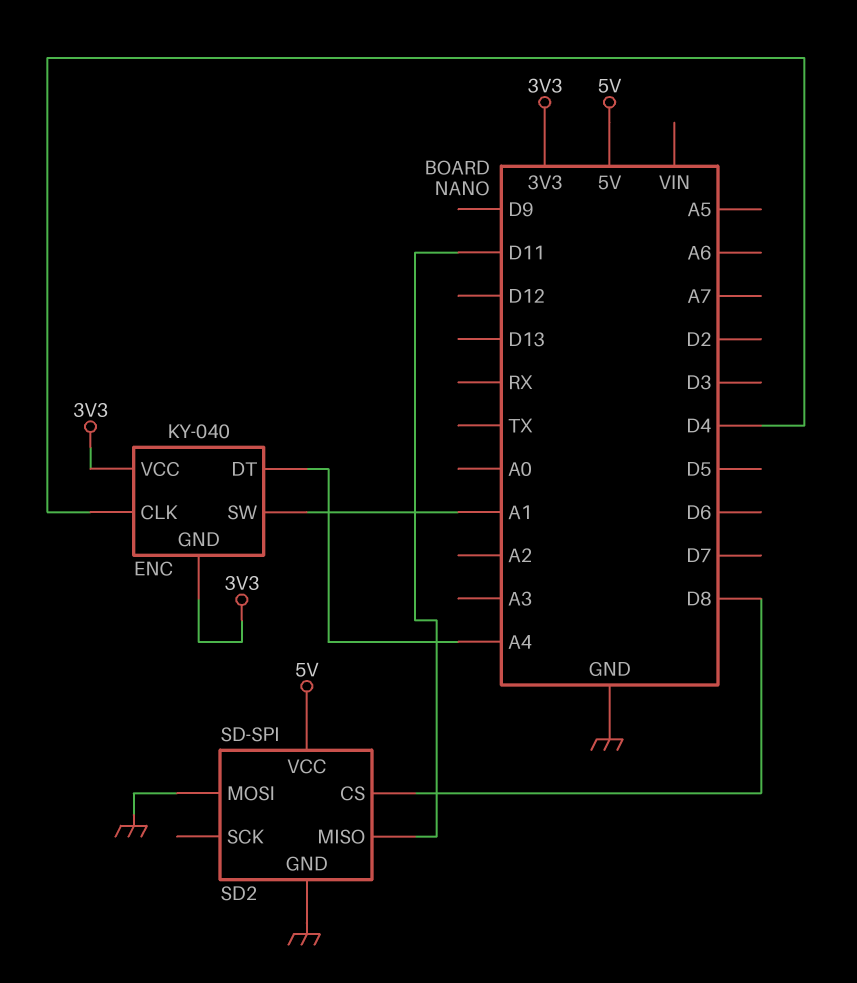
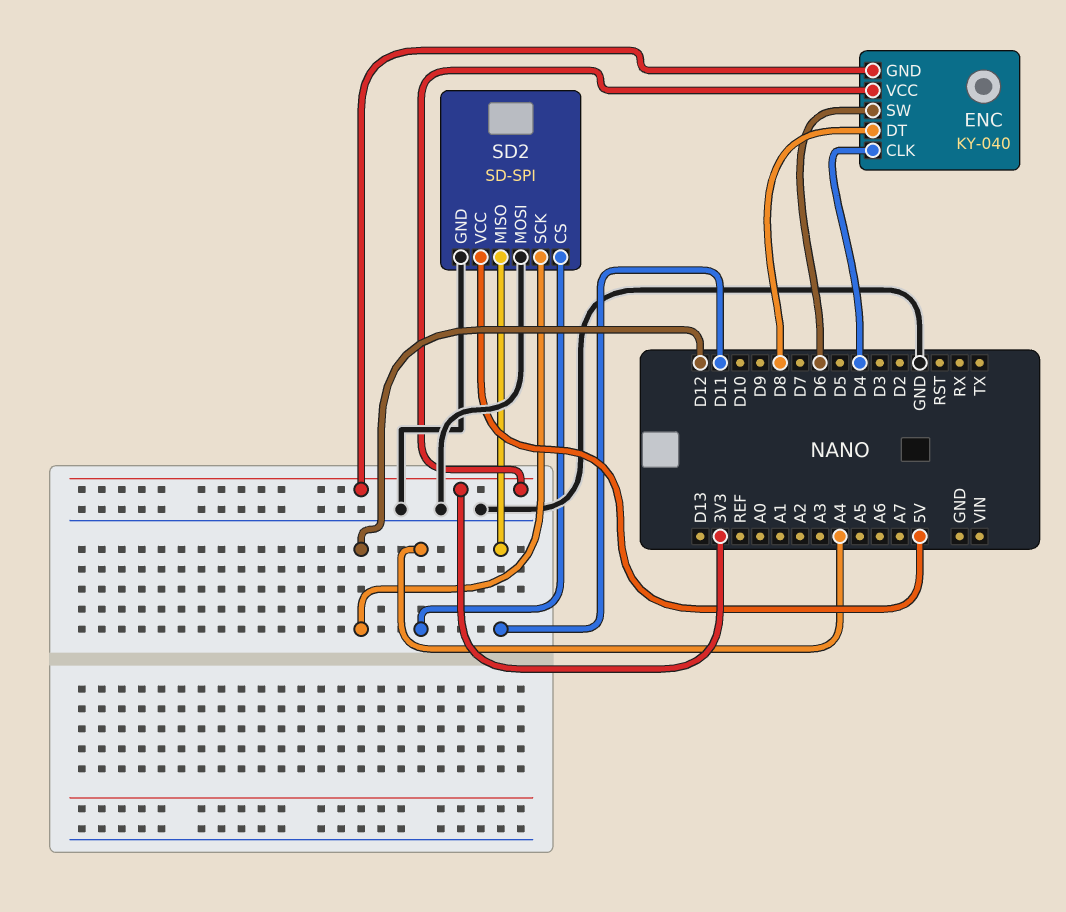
ENC pin DT: A4 -> D8
ENC pin SW: A1 -> D6
SD2 pin CS: D8 -> A4
SD2 pin SCK: none -> D12

